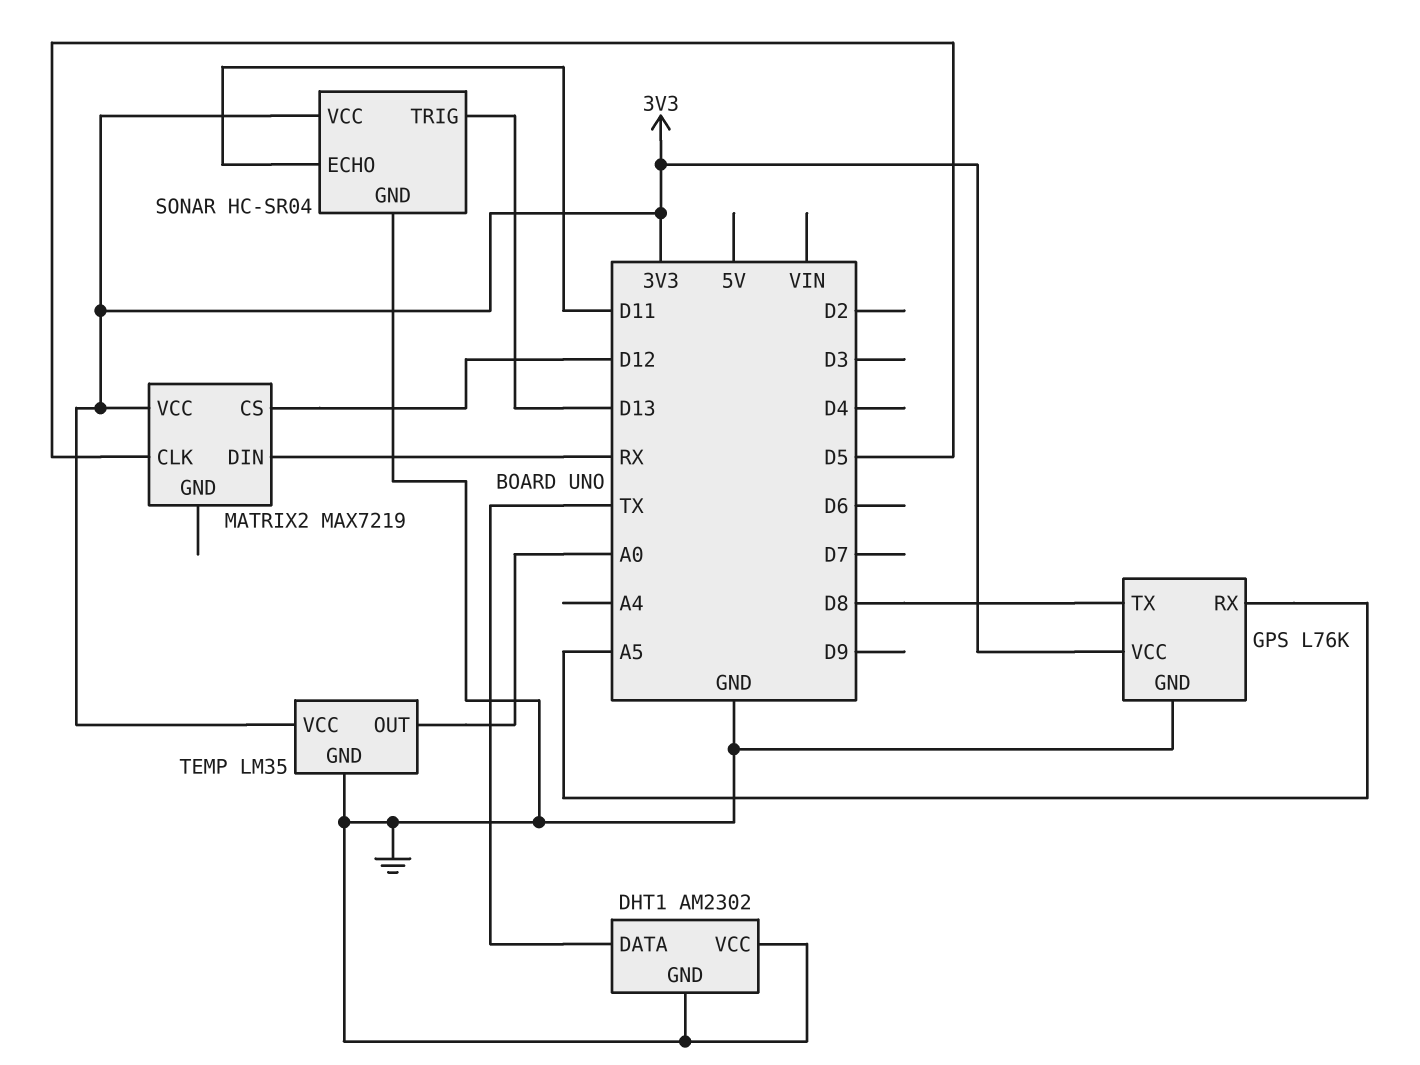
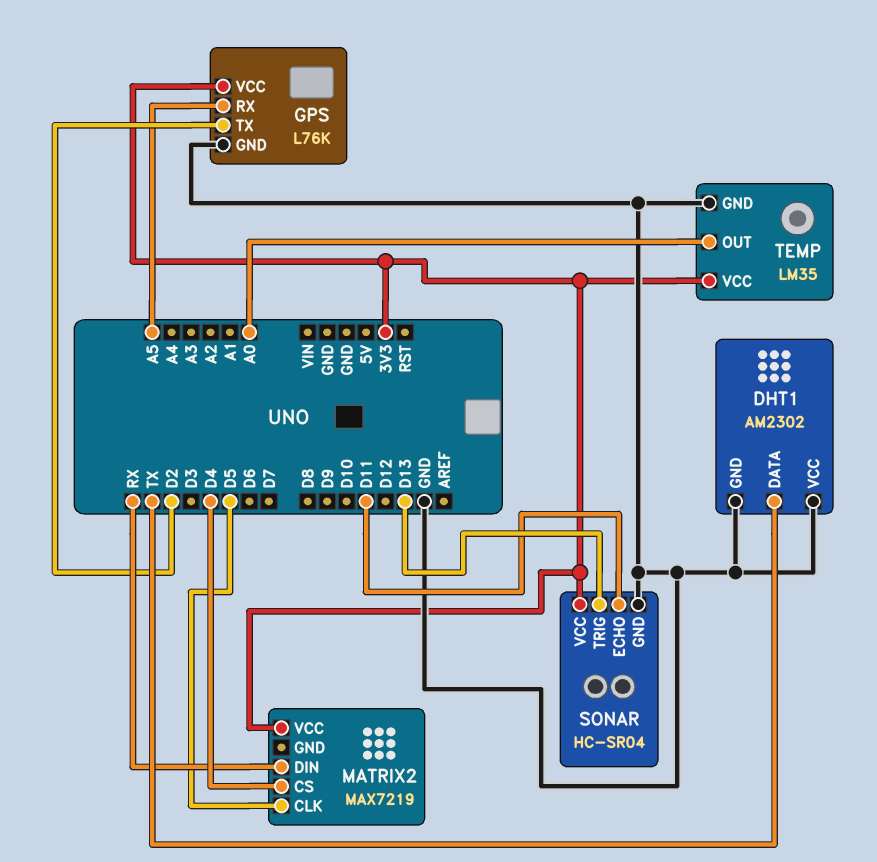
GPS pin TX: D8 -> D2
MATRIX2 pin CS: D12 -> D4

